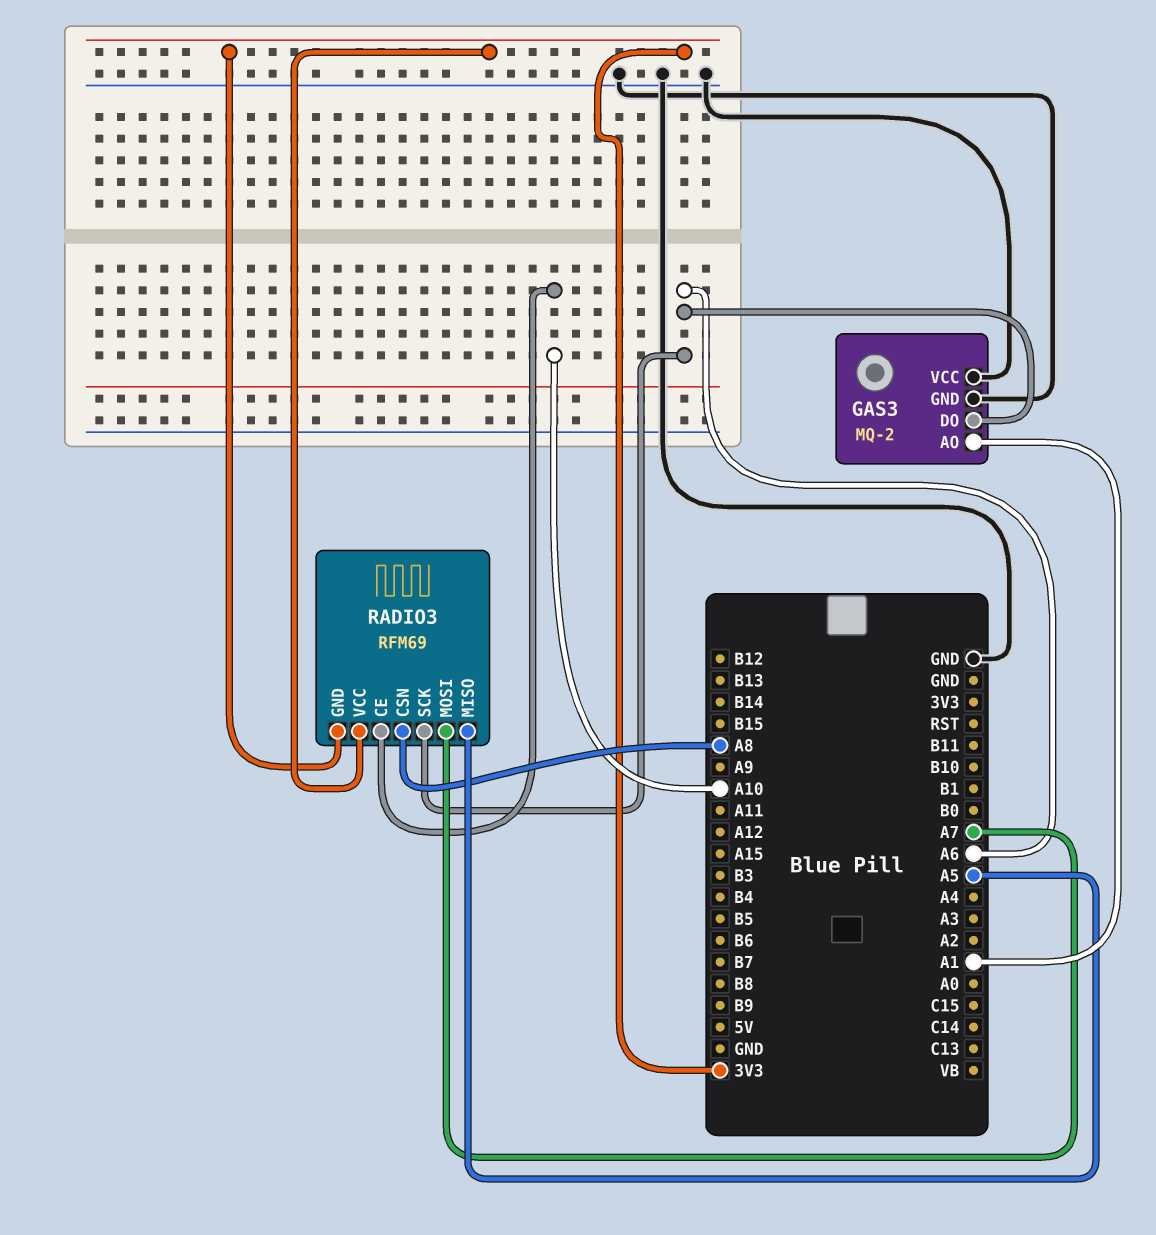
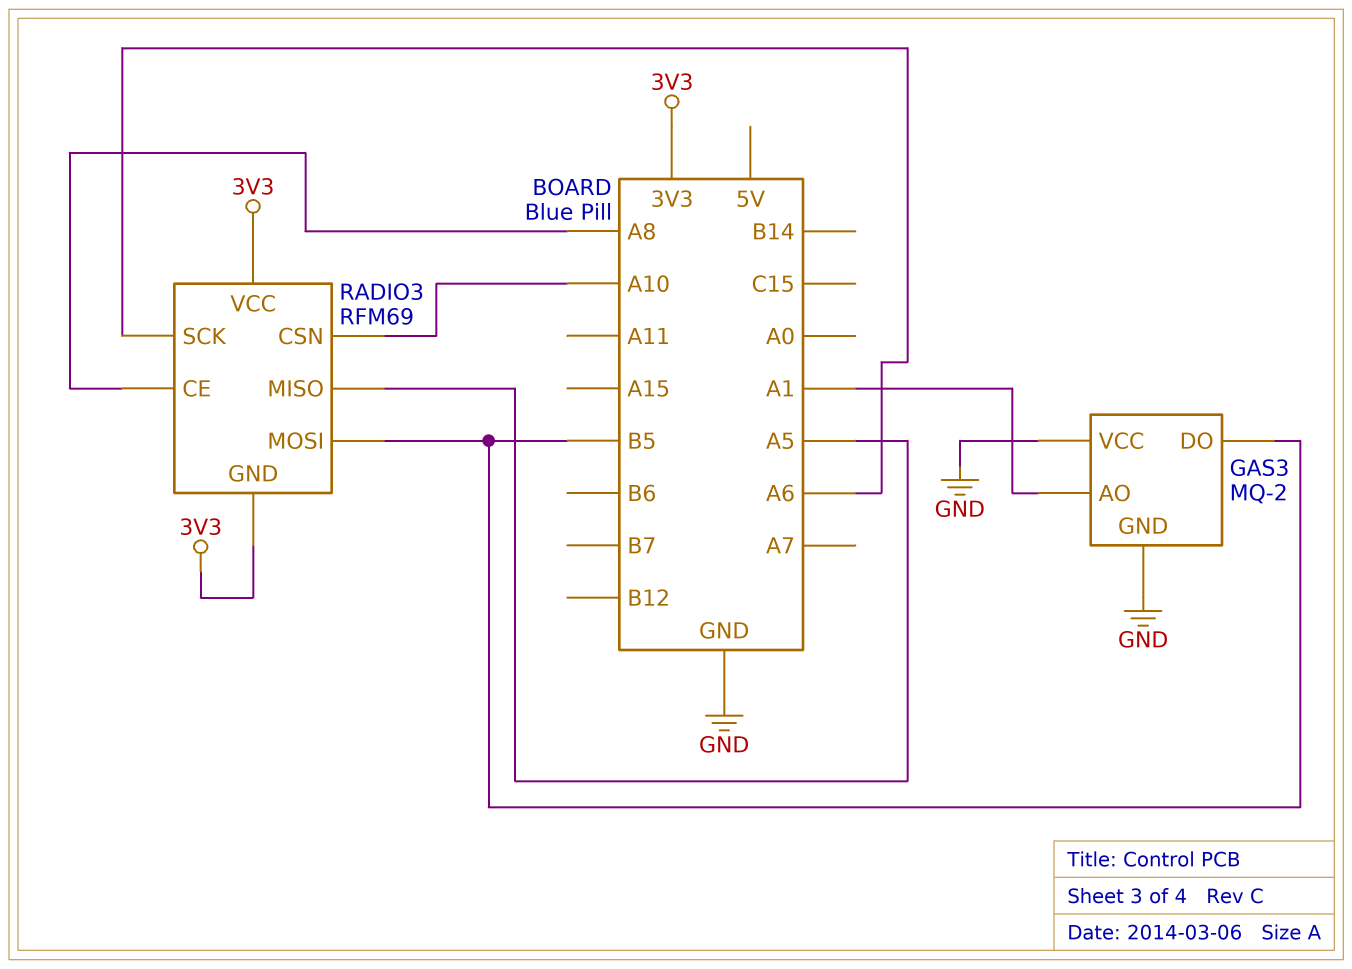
GAS3 pin DO: A6 -> B5
RADIO3 pin CE: A10 -> A8
RADIO3 pin CSN: A8 -> A10
RADIO3 pin MOSI: A7 -> B5

